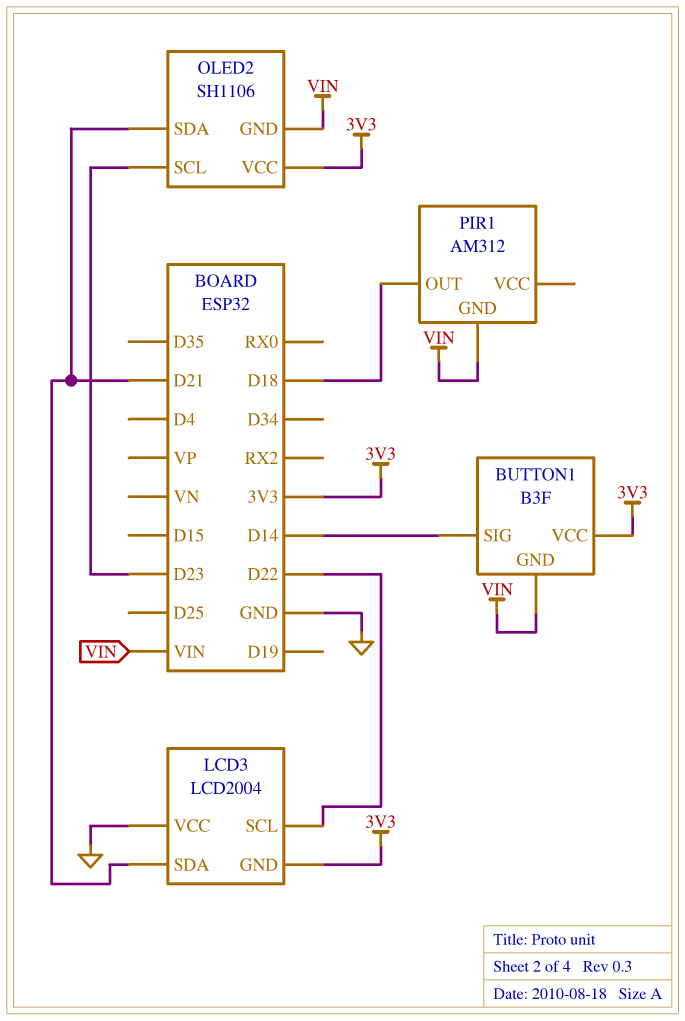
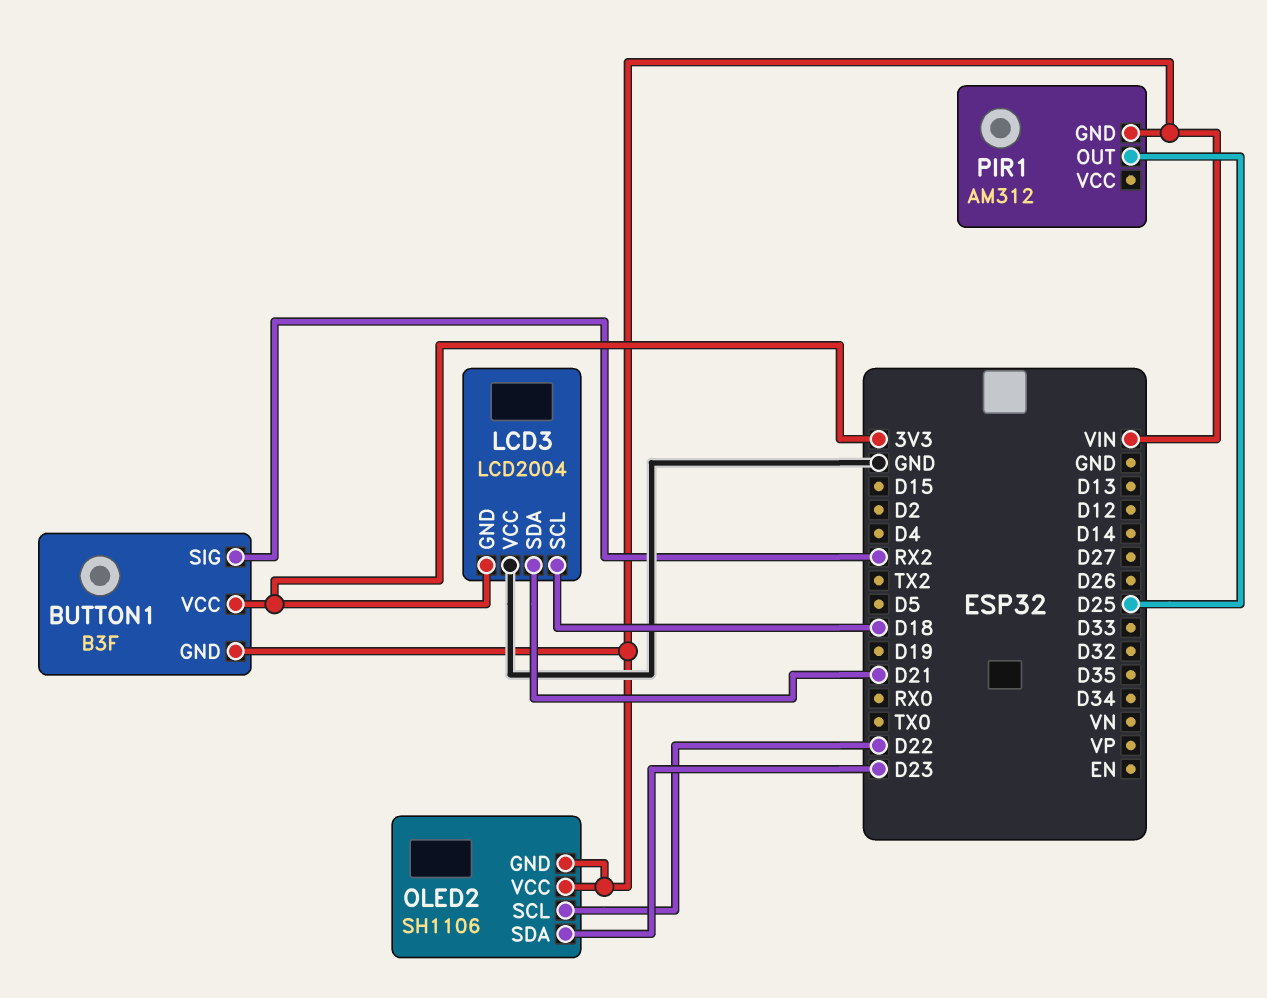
BUTTON1 pin SIG: D14 -> RX2
LCD3 pin SCL: D22 -> D18
OLED2 pin SCL: D23 -> D22
OLED2 pin SDA: D21 -> D23
OLED2 pin VCC: 3V3 -> VIN
PIR1 pin OUT: D18 -> D25

